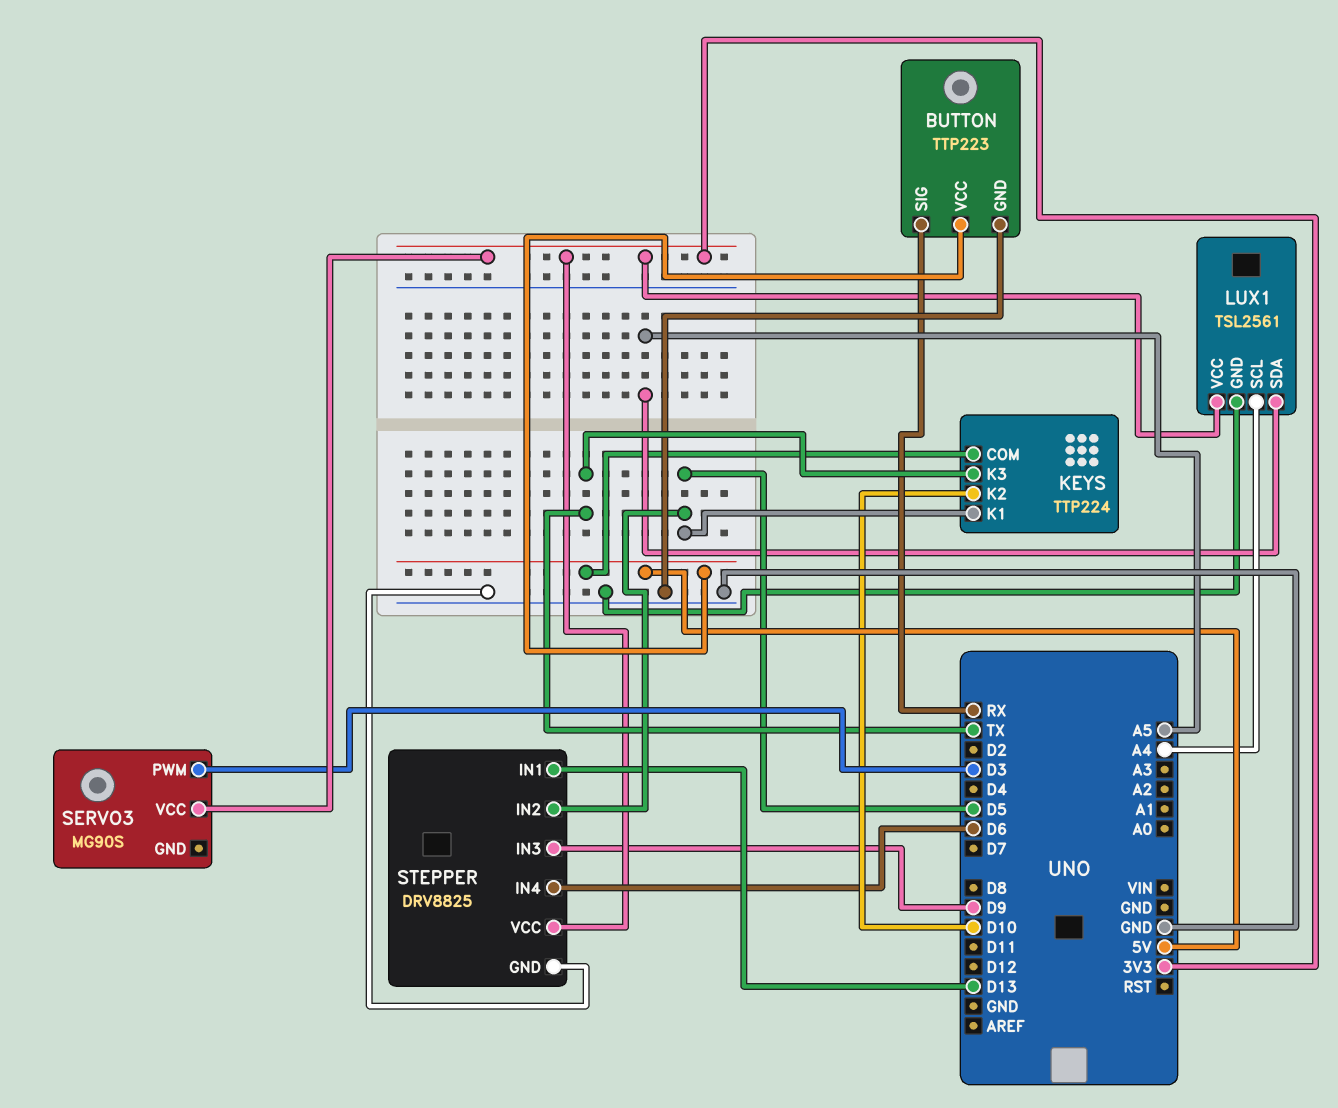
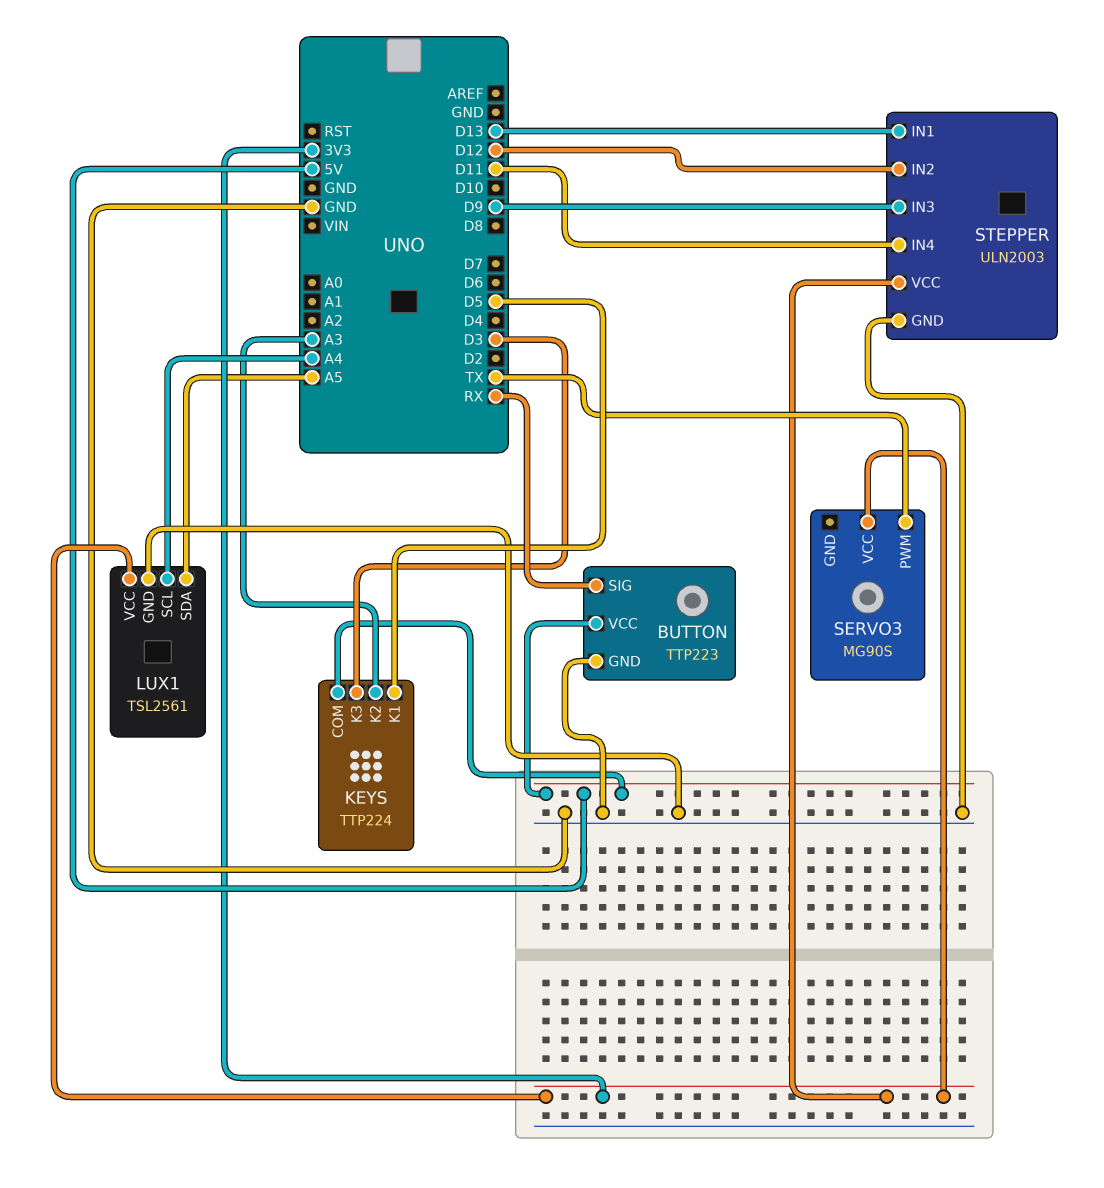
KEYS pin K2: D10 -> A3
KEYS pin K3: TX -> D3
SERVO3 pin PWM: D3 -> TX
STEPPER: DRV8825 -> ULN2003
STEPPER pin IN2: D5 -> D12
STEPPER pin IN4: D6 -> D11

